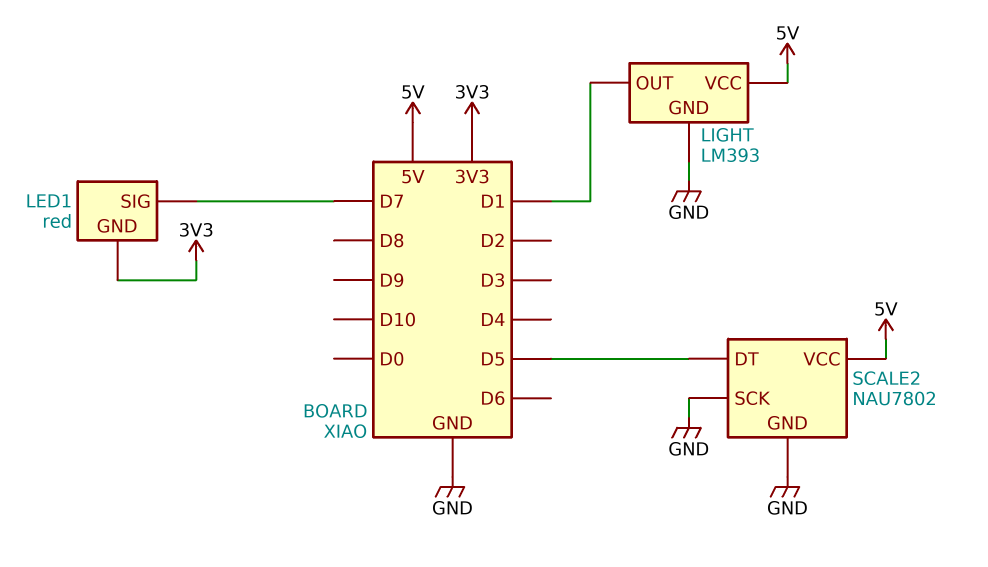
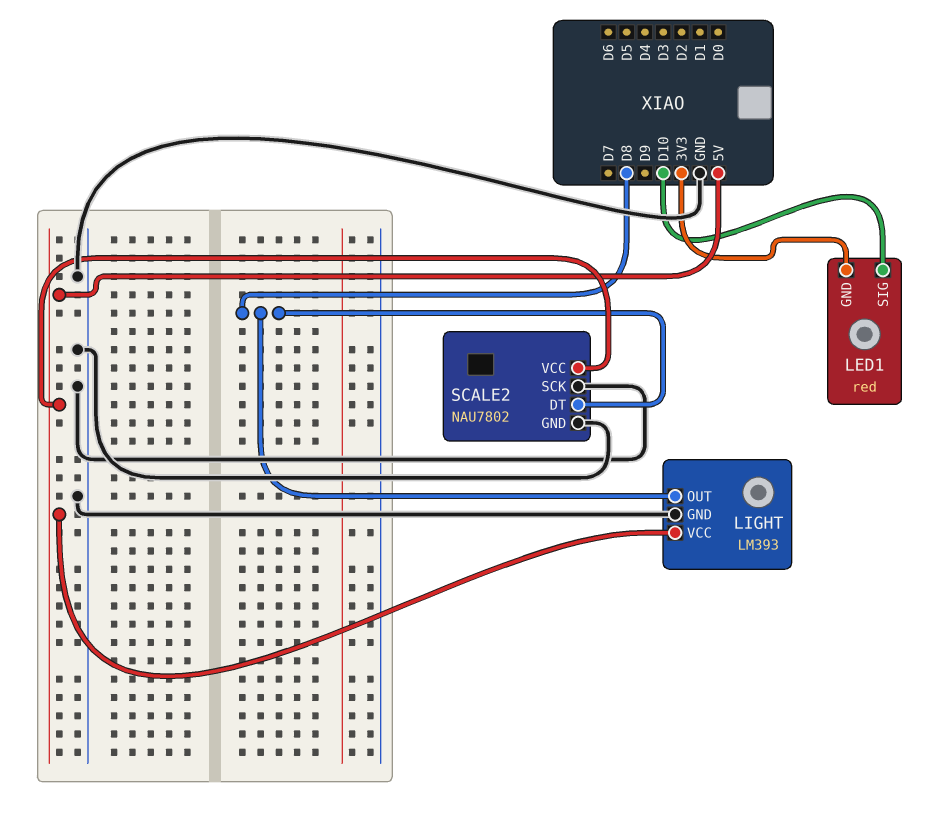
LED1 pin SIG: D7 -> D10
LIGHT pin OUT: D1 -> D8
SCALE2 pin DT: D5 -> D8

